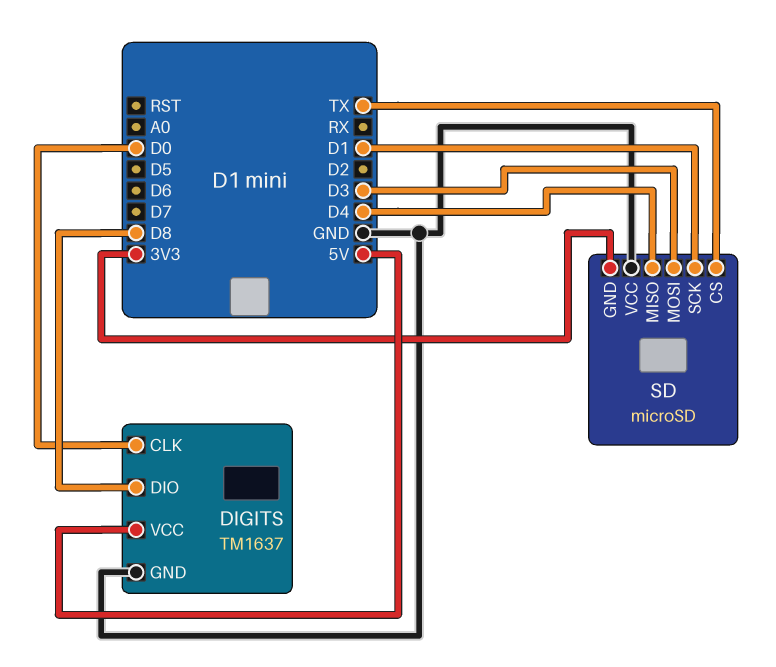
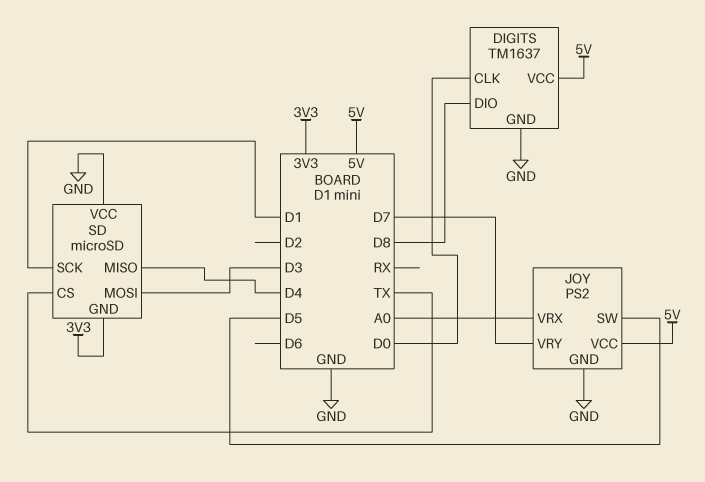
JOY: none -> PS2
JOY pin GND: none -> GND
JOY pin SW: none -> D5
JOY pin VCC: none -> 5V
JOY pin VRX: none -> A0
JOY pin VRY: none -> D7

